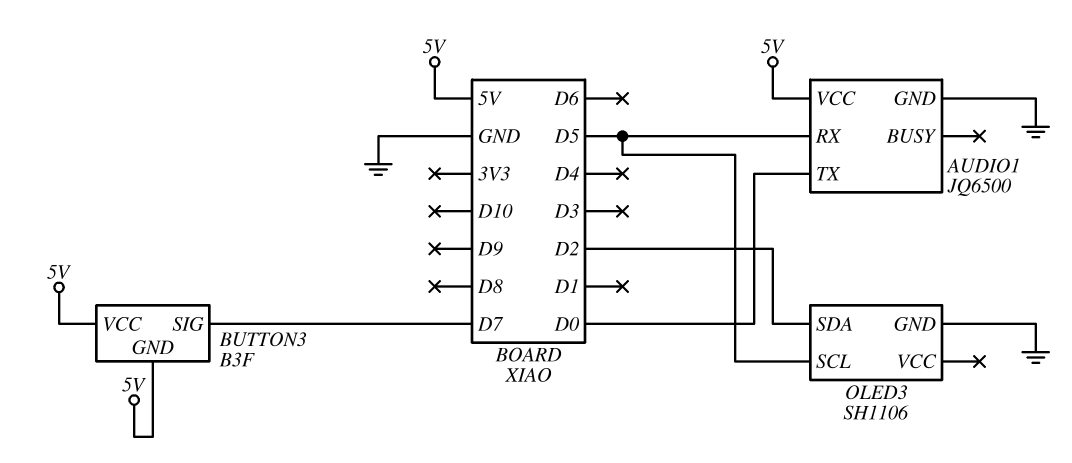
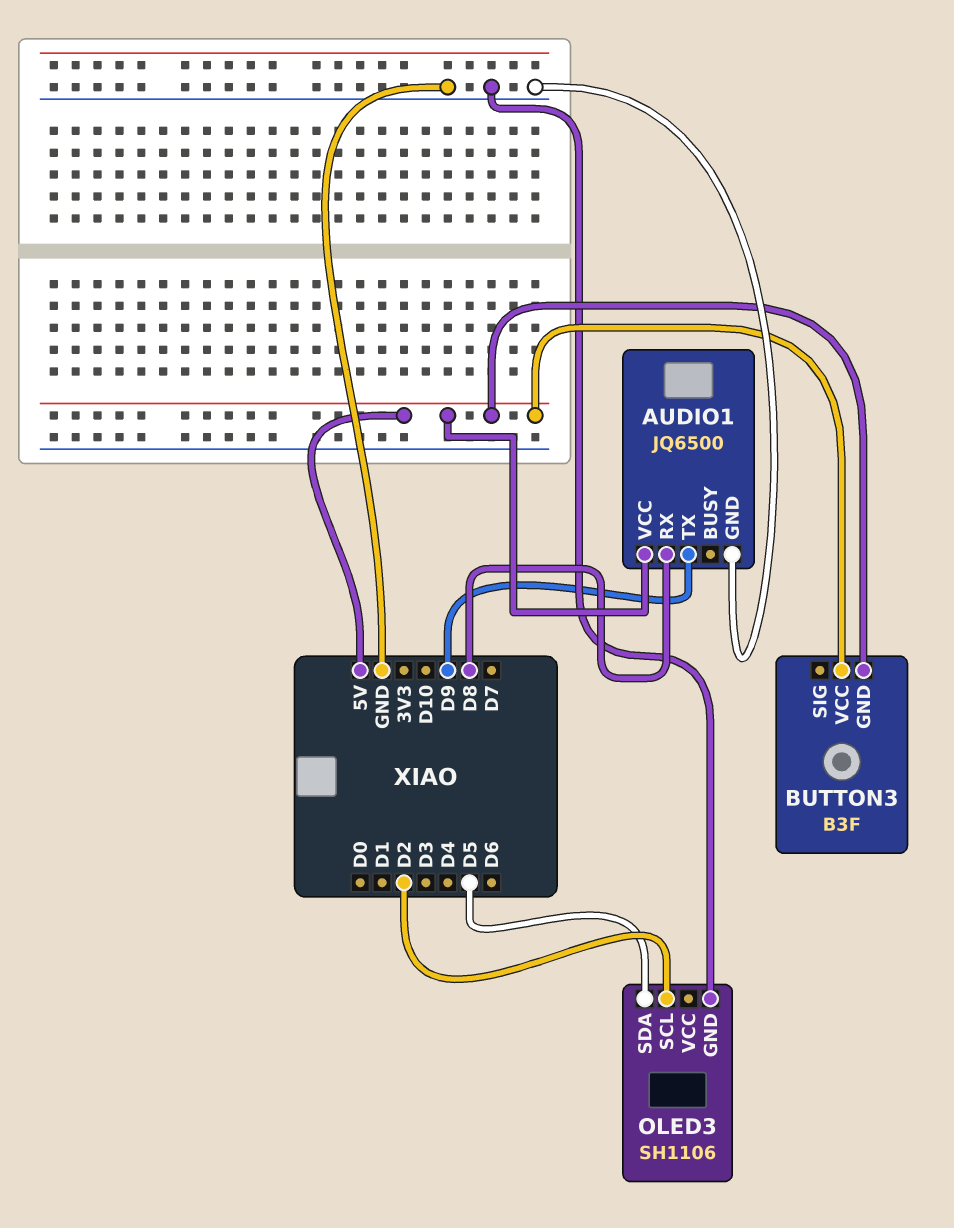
AUDIO1 pin RX: D5 -> D8
AUDIO1 pin TX: D0 -> D9
BUTTON3 pin SIG: D7 -> none
OLED3 pin SCL: D5 -> D2
OLED3 pin SDA: D2 -> D5

